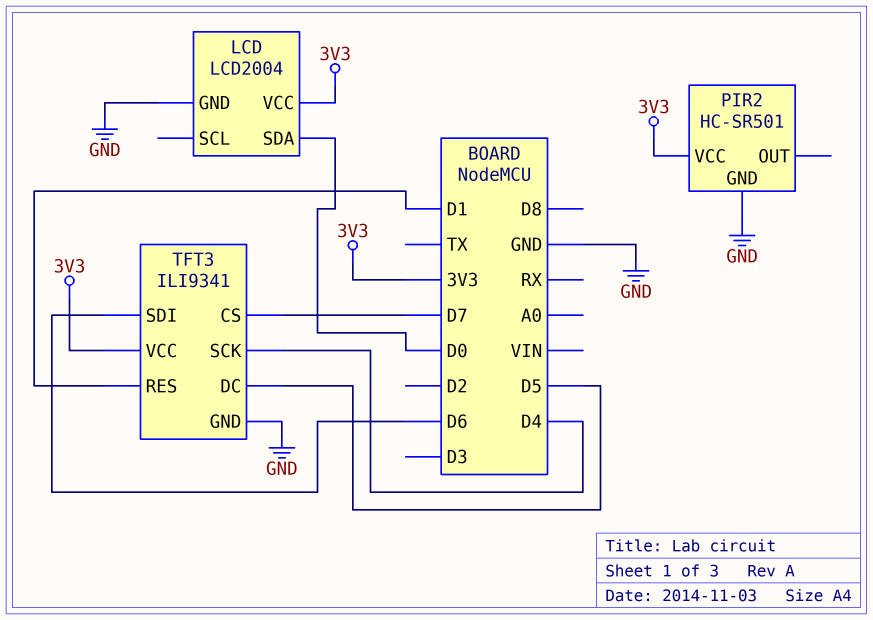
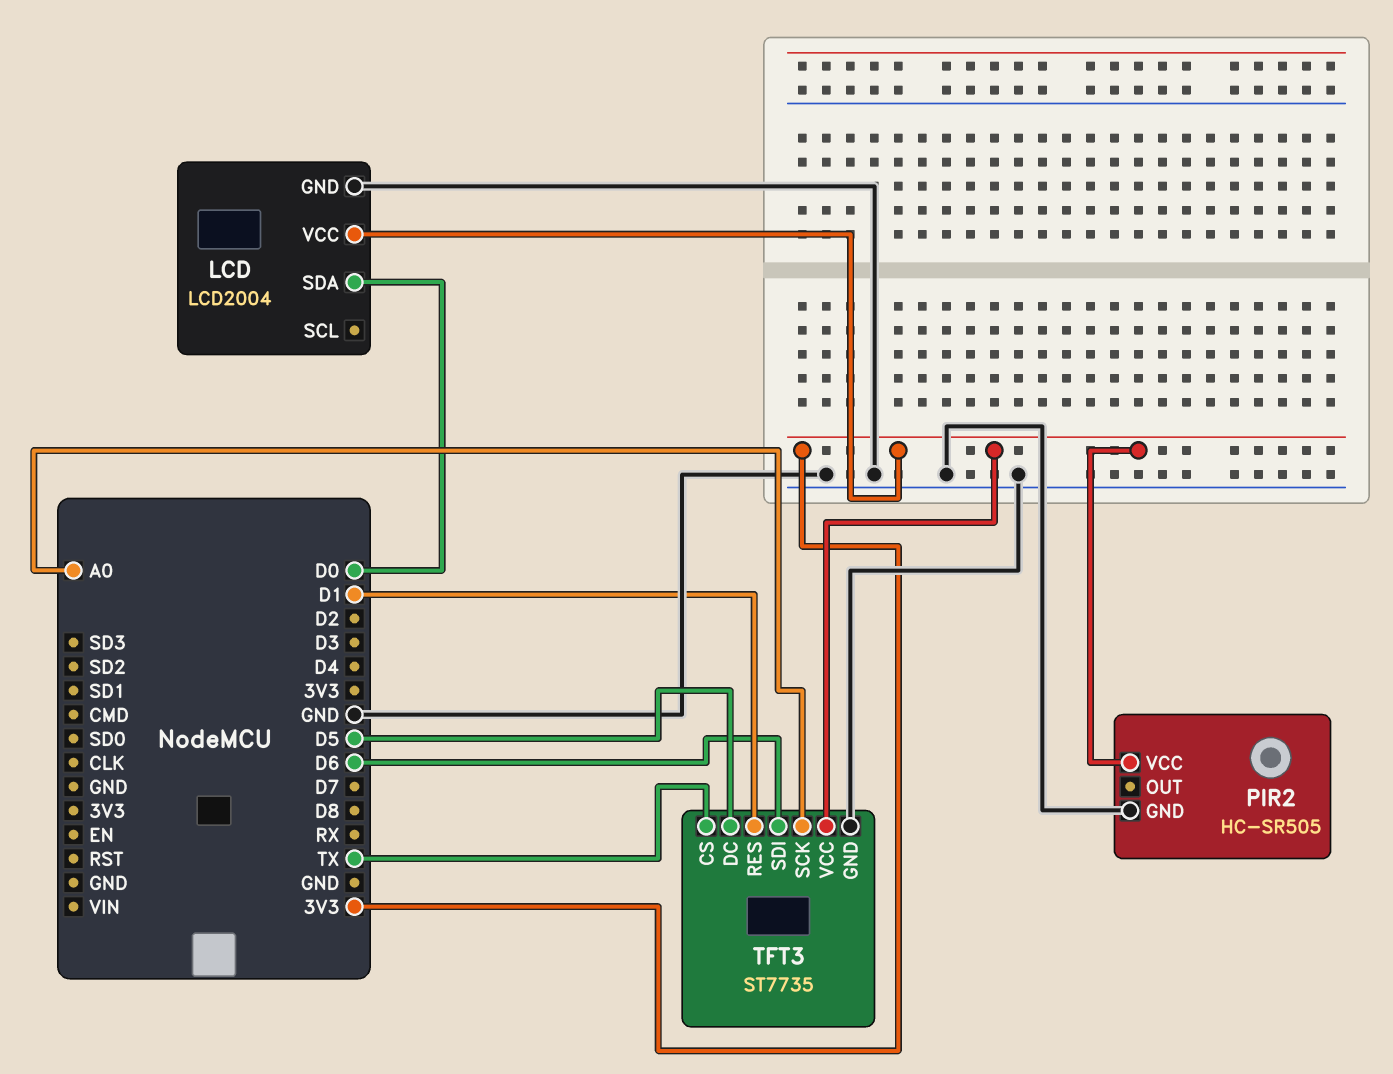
PIR2: HC-SR501 -> HC-SR505
TFT3: ILI9341 -> ST7735
TFT3 pin CS: D7 -> TX
TFT3 pin SCK: D4 -> A0

